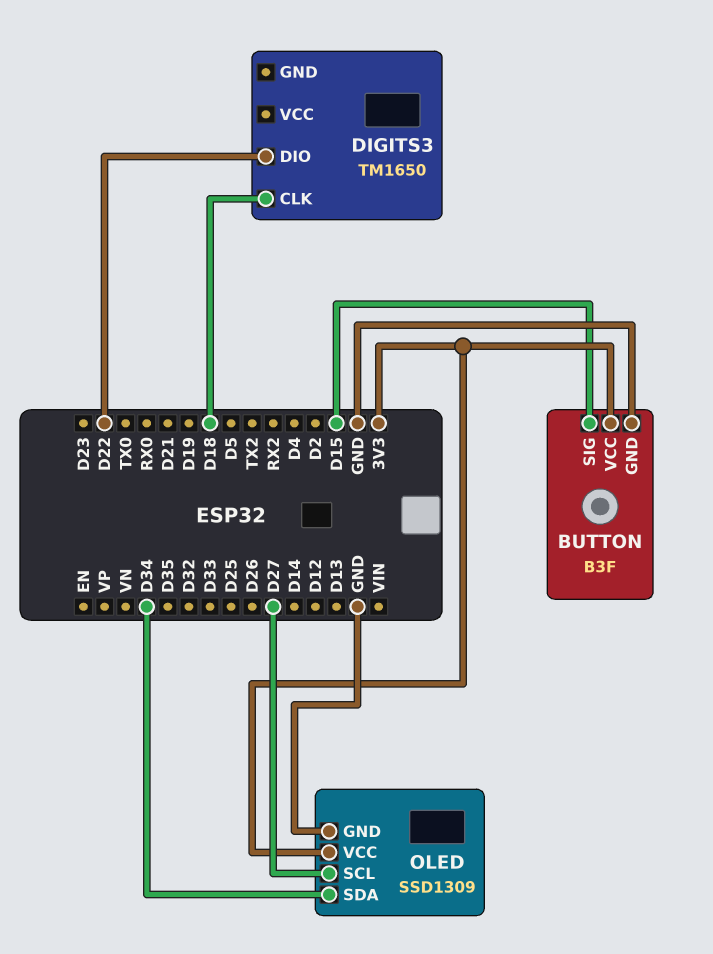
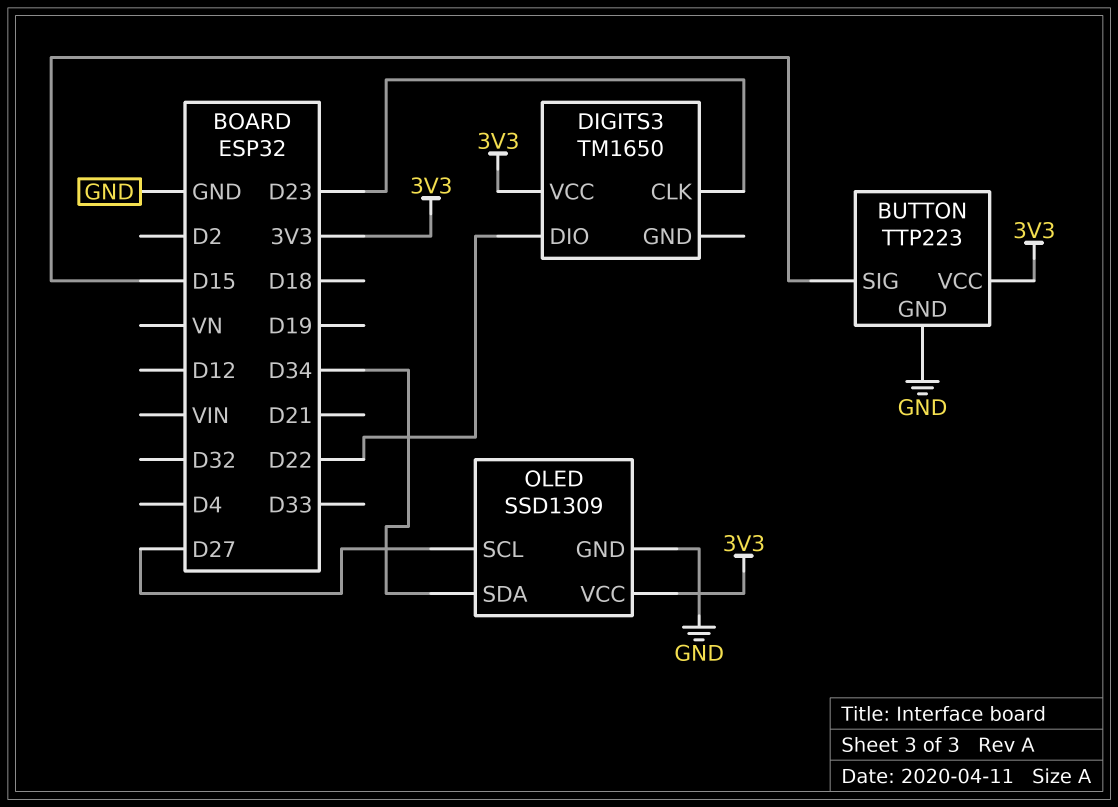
BUTTON: B3F -> TTP223
DIGITS3 pin CLK: D18 -> D23
DIGITS3 pin VCC: none -> 3V3

